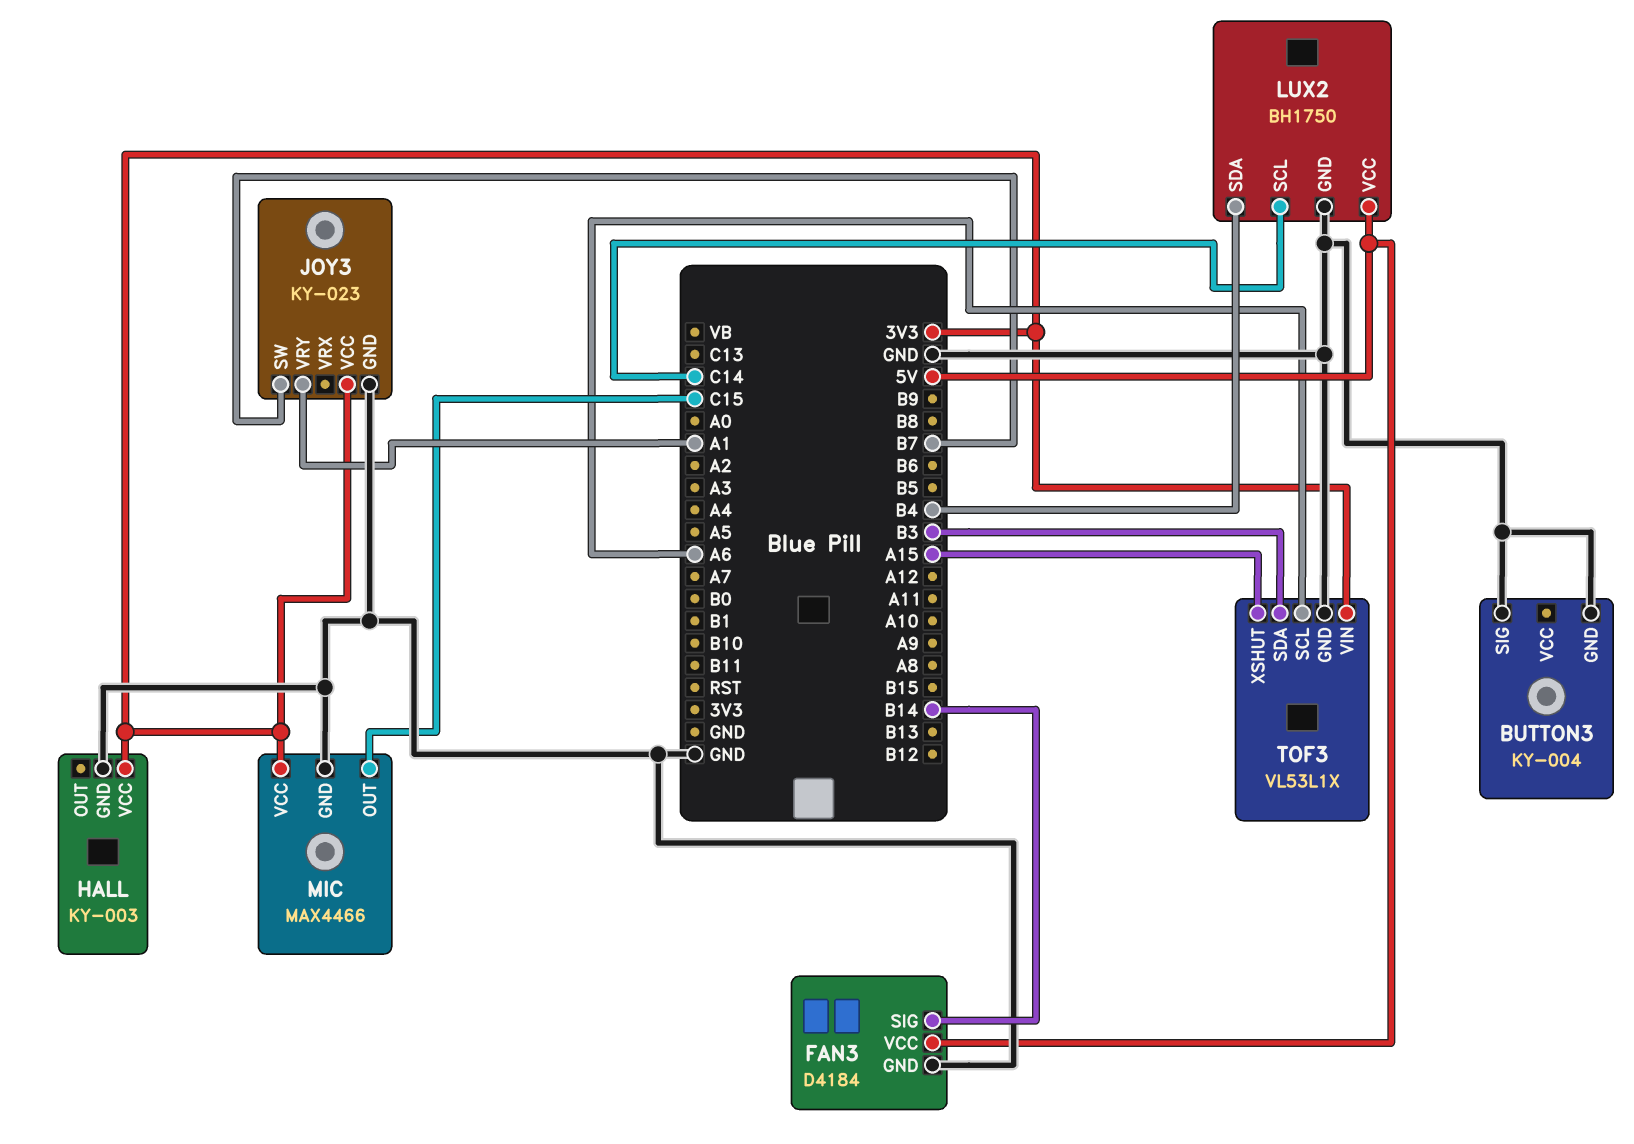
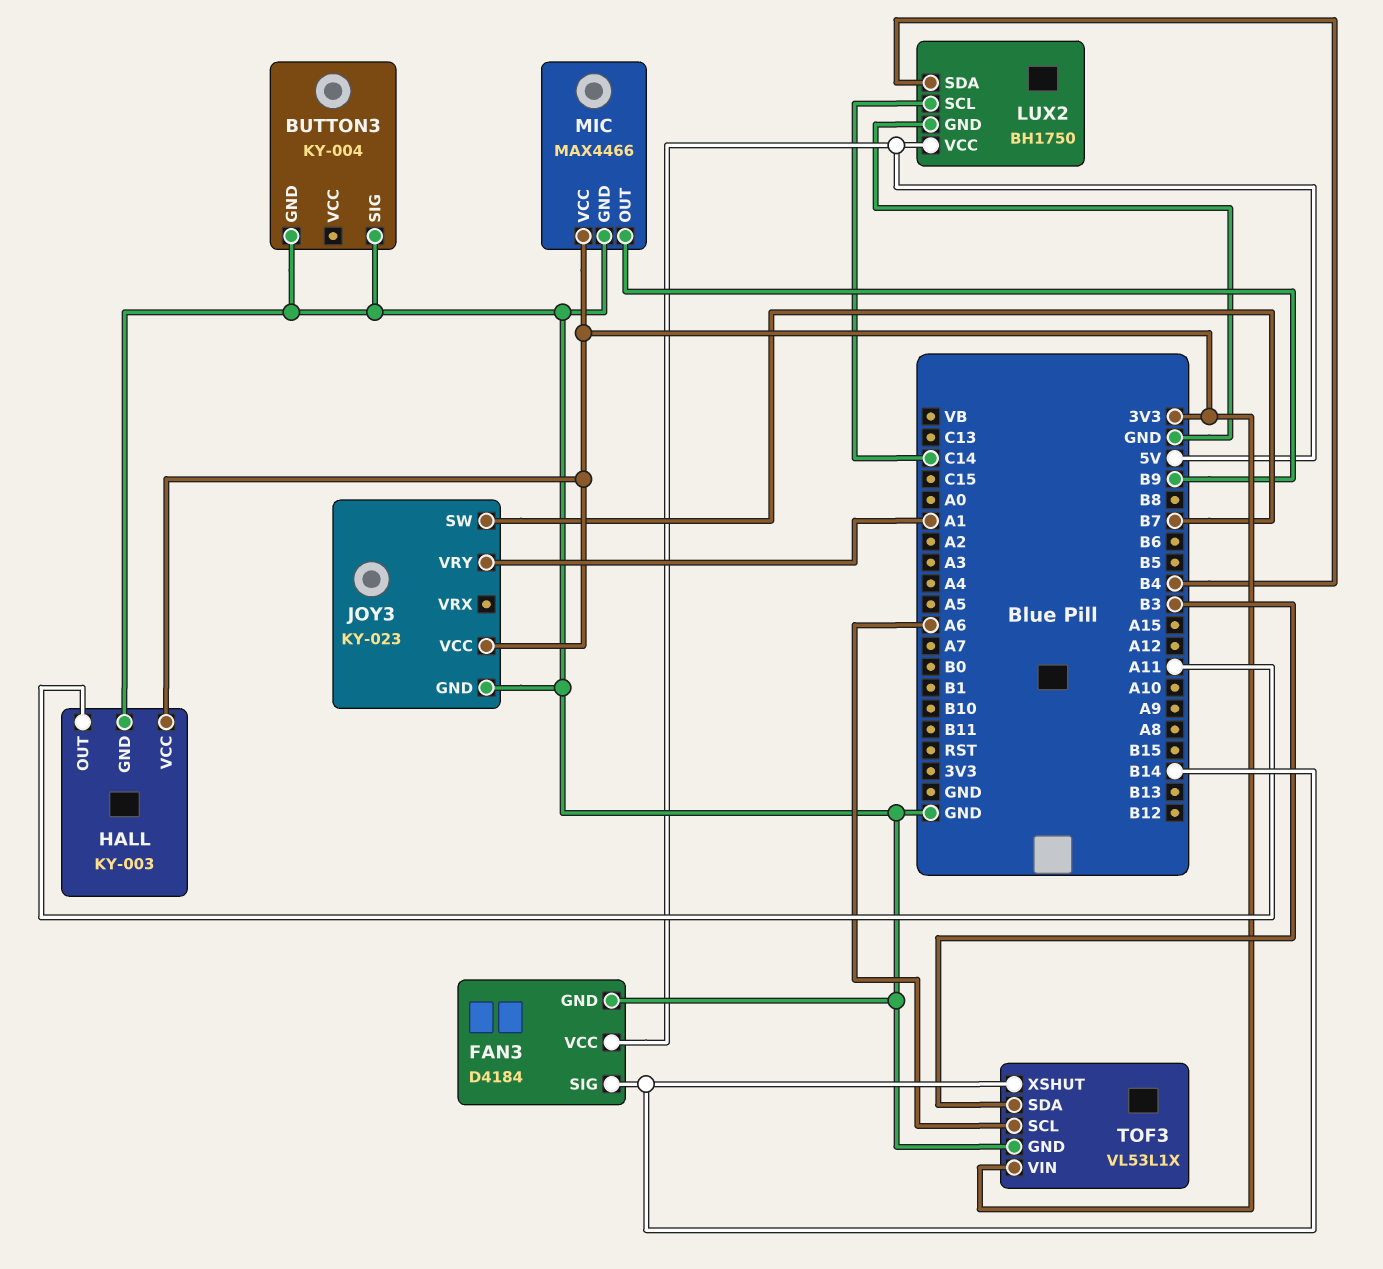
HALL pin OUT: none -> A11
MIC pin OUT: C15 -> B9
TOF3 pin XSHUT: A15 -> B14

